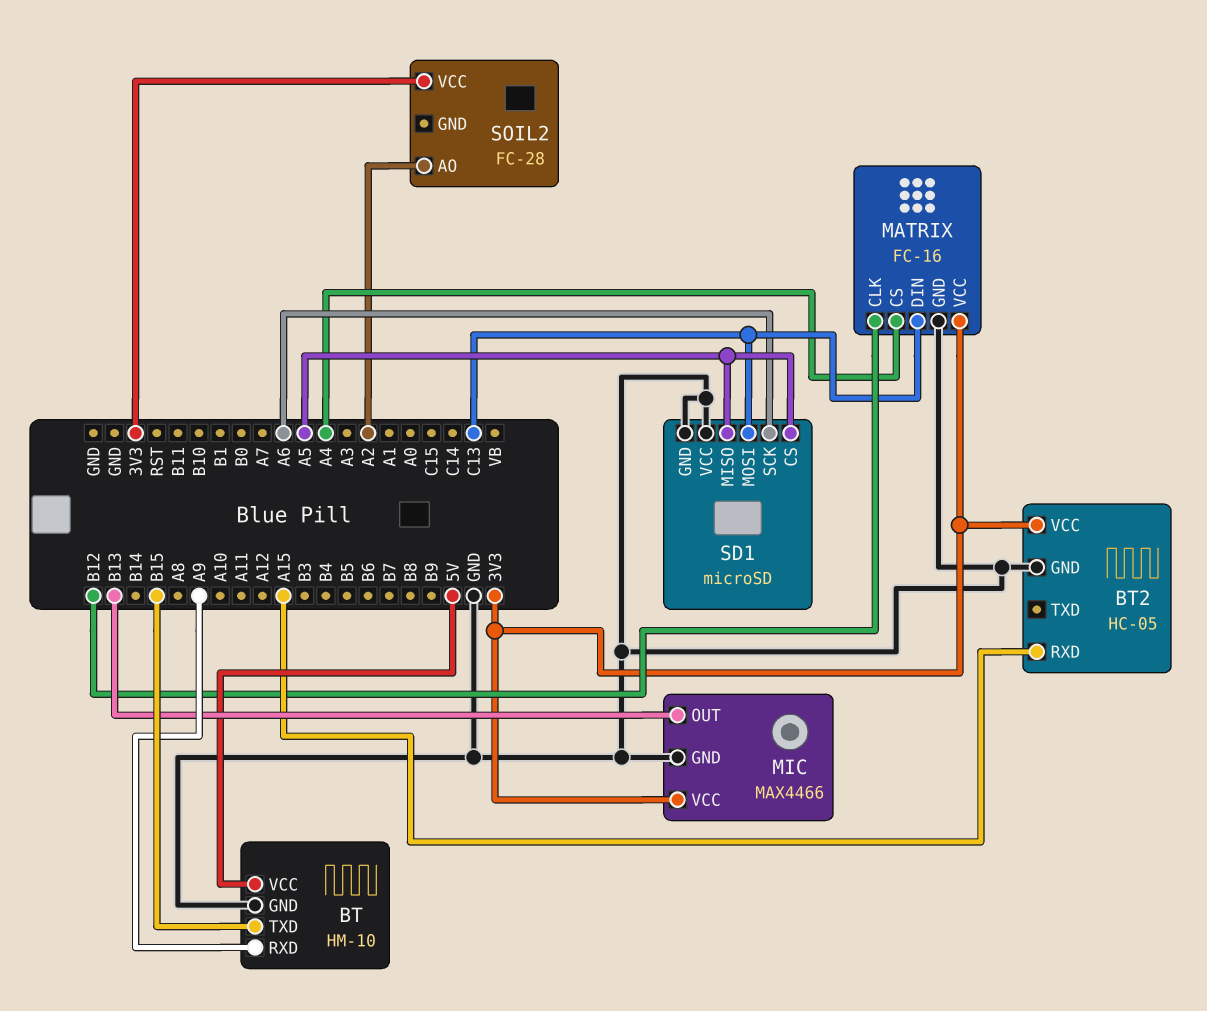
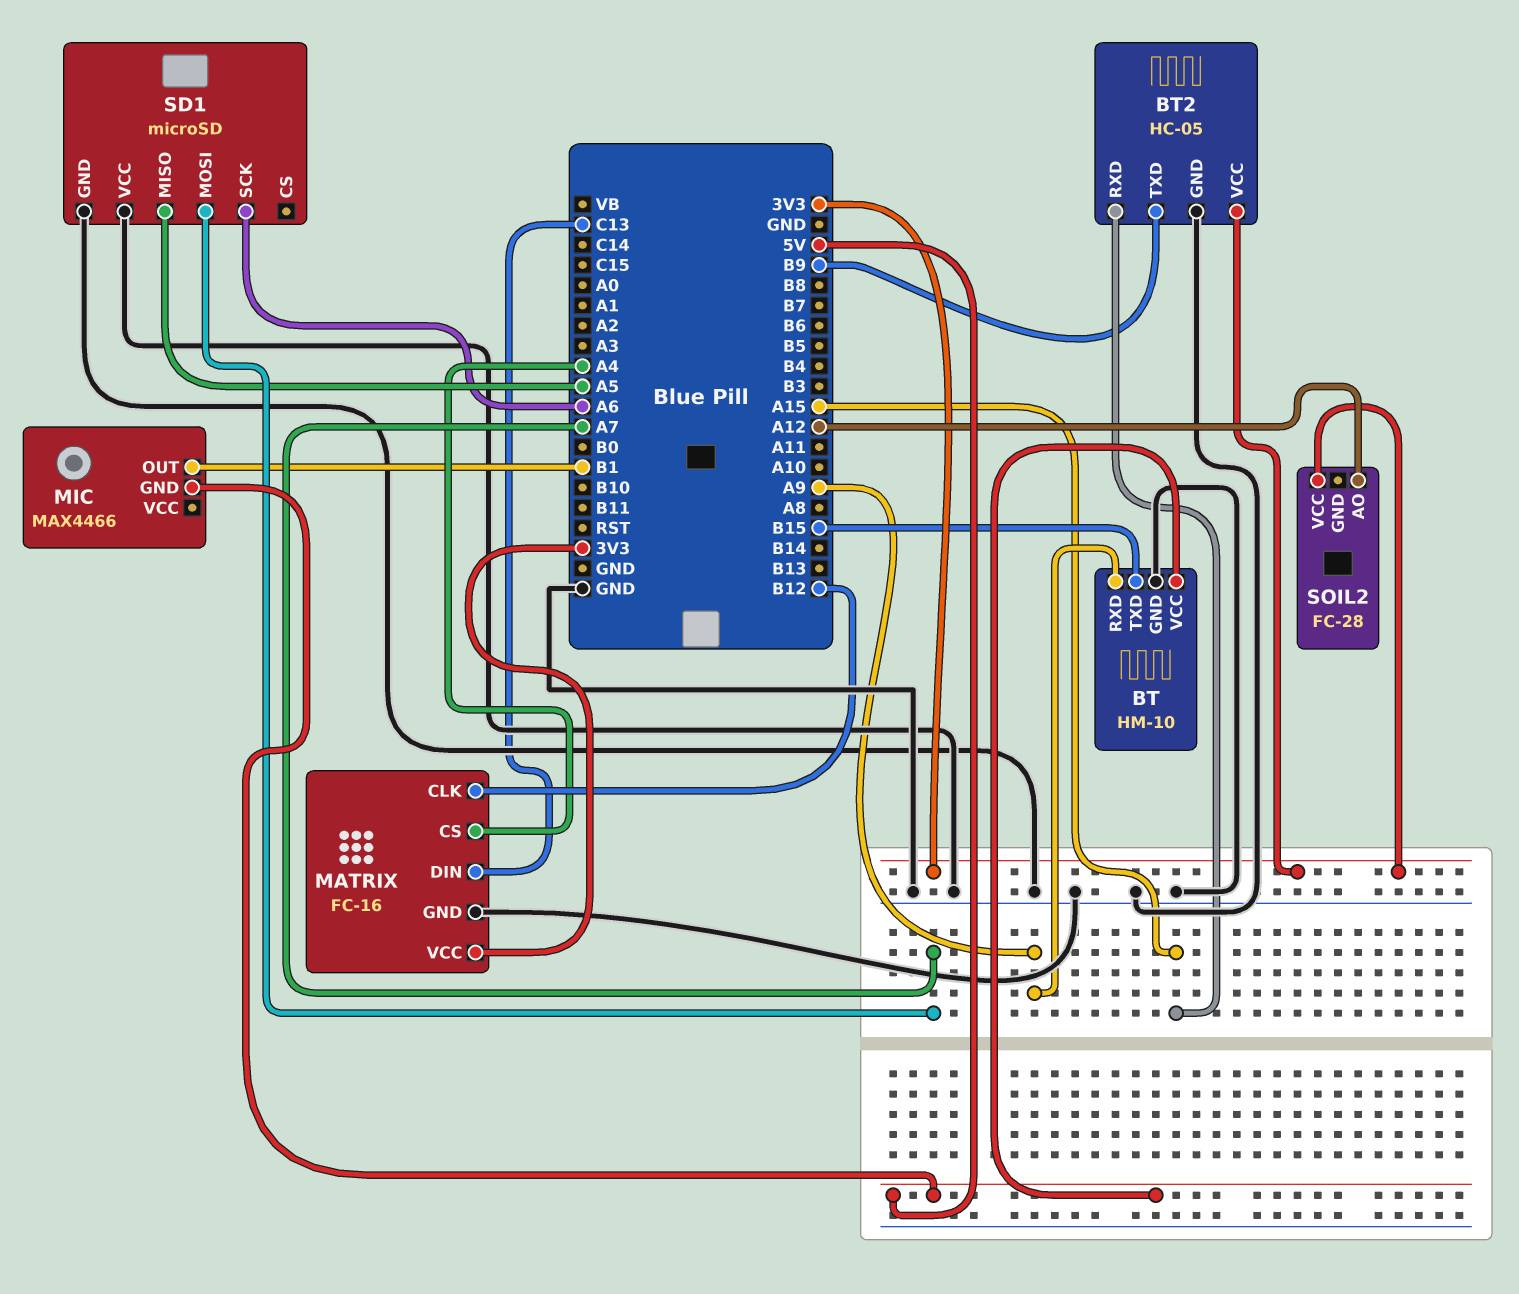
BT2 pin TXD: none -> B9
MIC pin GND: GND -> 5V
MIC pin OUT: B13 -> B1
MIC pin VCC: 3V3 -> none
SD1 pin CS: A5 -> none
SD1 pin MOSI: C13 -> A7
SOIL2 pin AO: A2 -> A12

